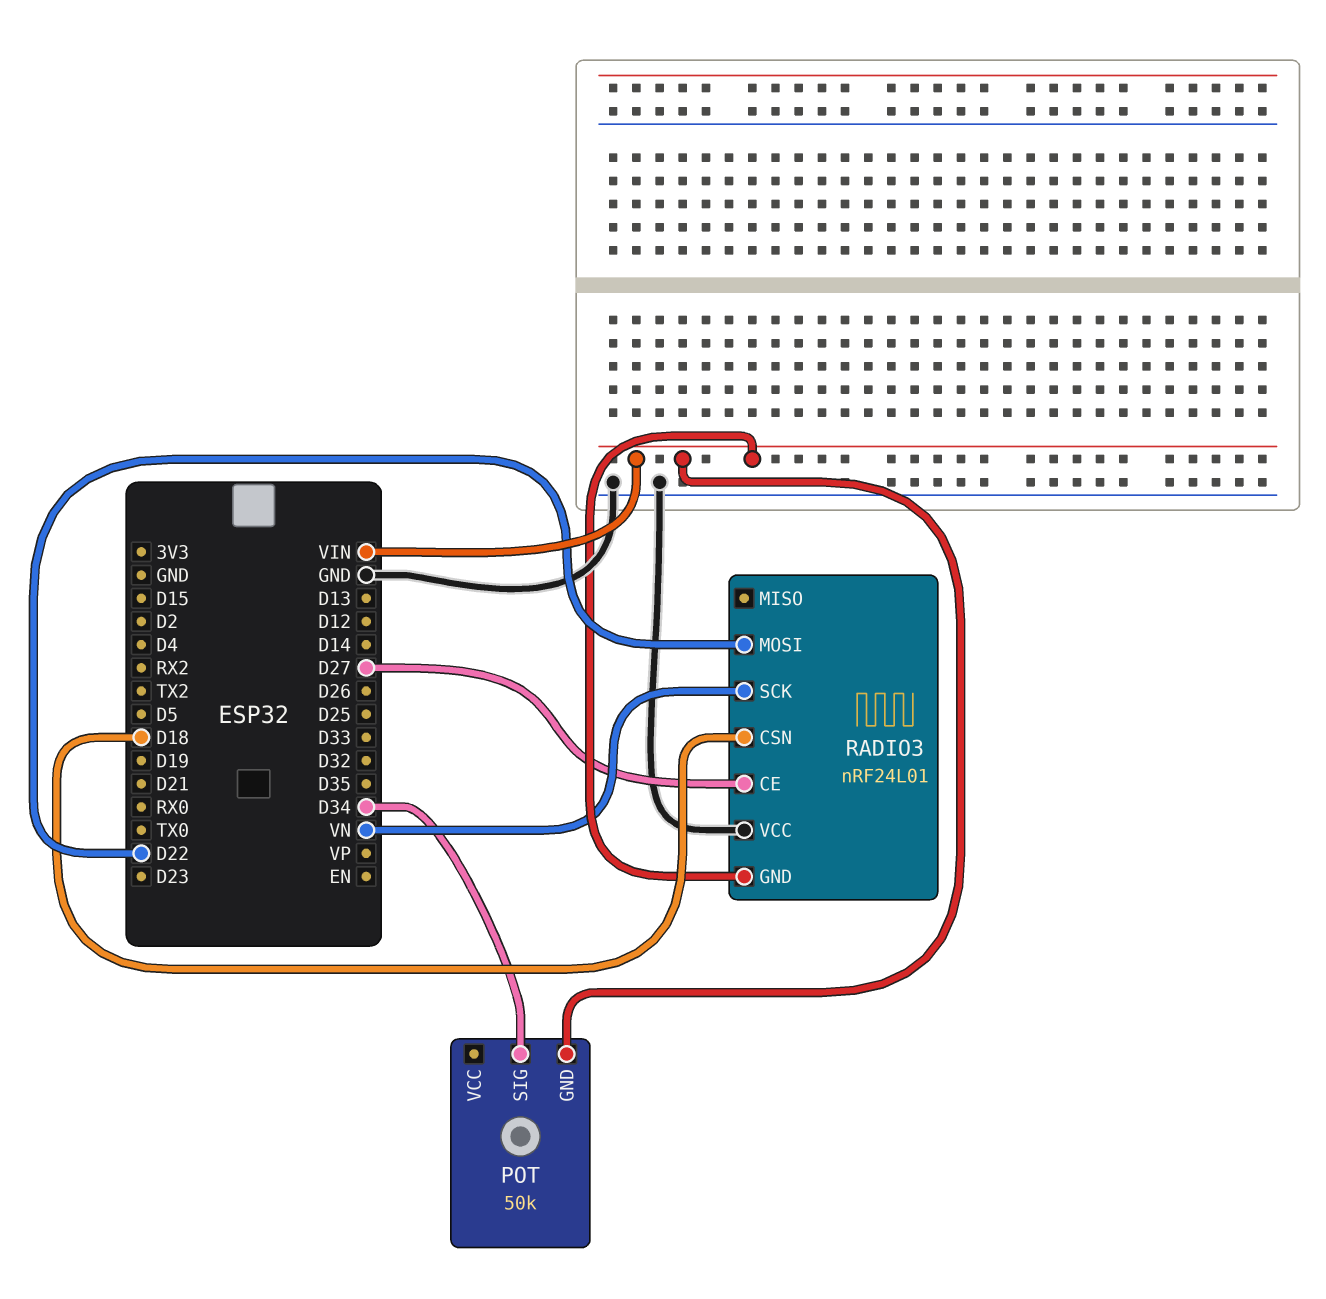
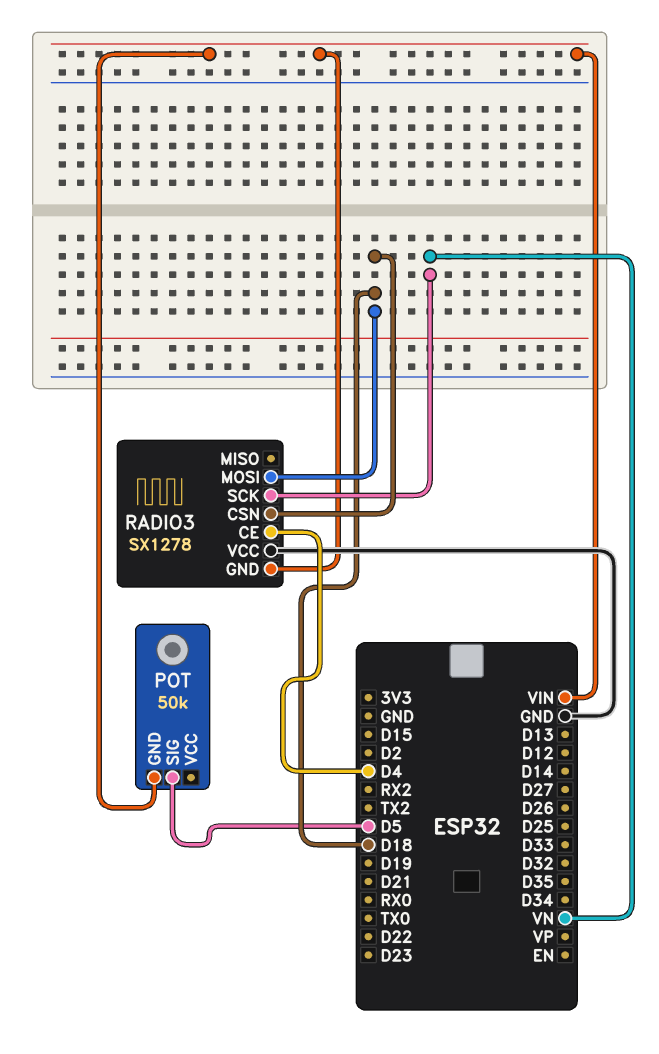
POT pin SIG: D34 -> D5
RADIO3: nRF24L01 -> SX1278
RADIO3 pin CE: D27 -> D4
RADIO3 pin MOSI: D22 -> D18

